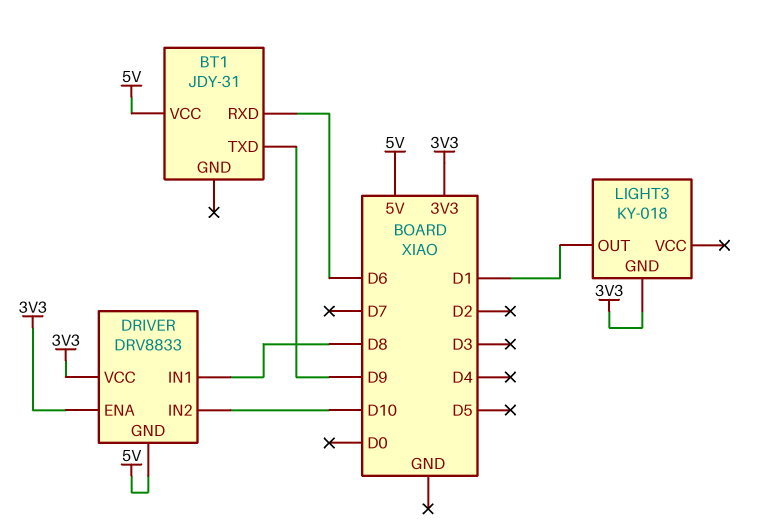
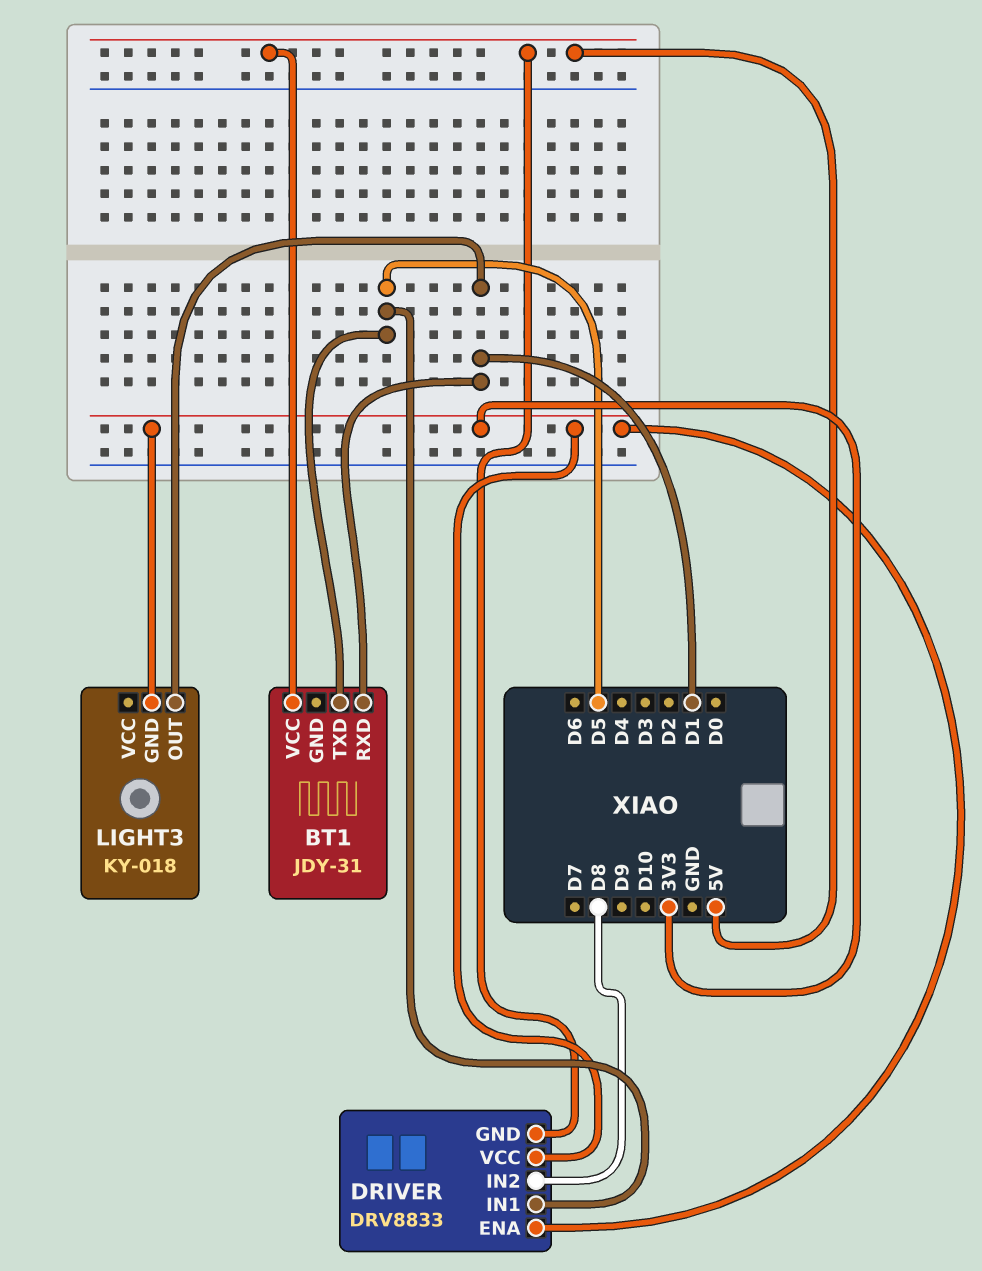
BT1 pin RXD: D6 -> D1
BT1 pin TXD: D9 -> D5
DRIVER pin IN1: D8 -> D5
DRIVER pin IN2: D10 -> D8

